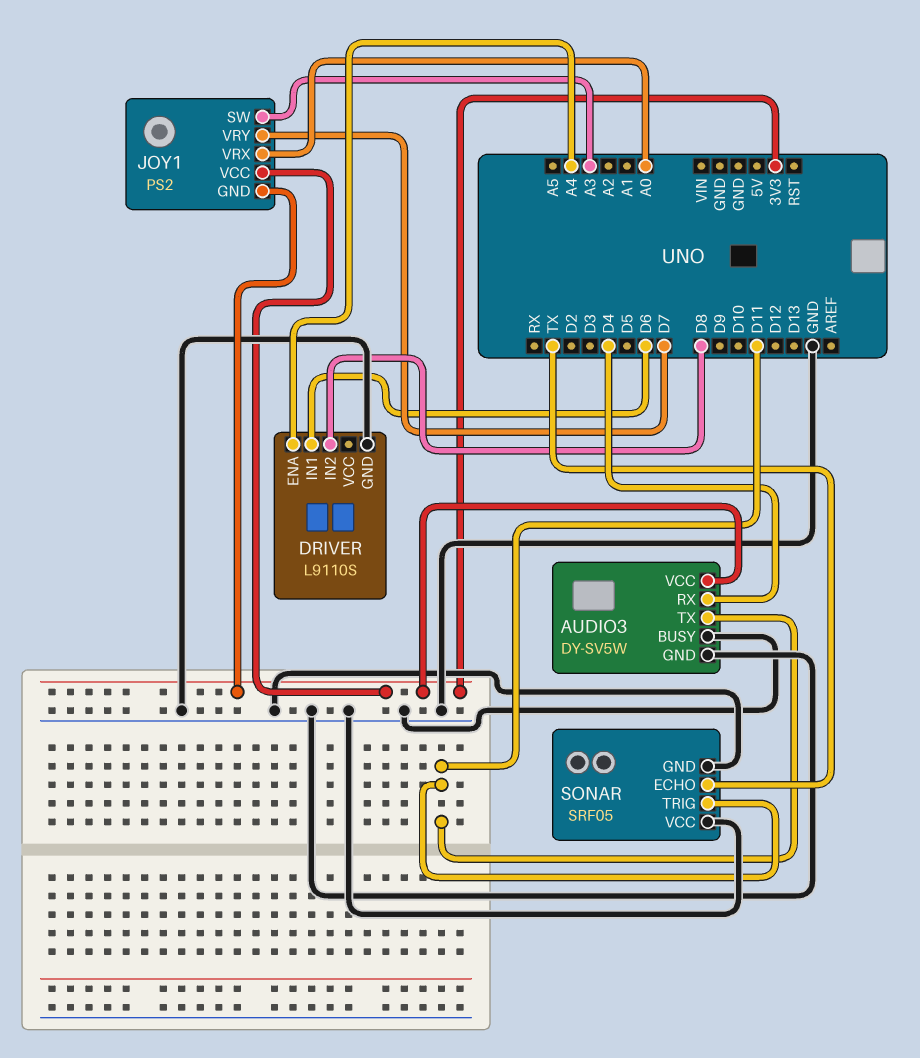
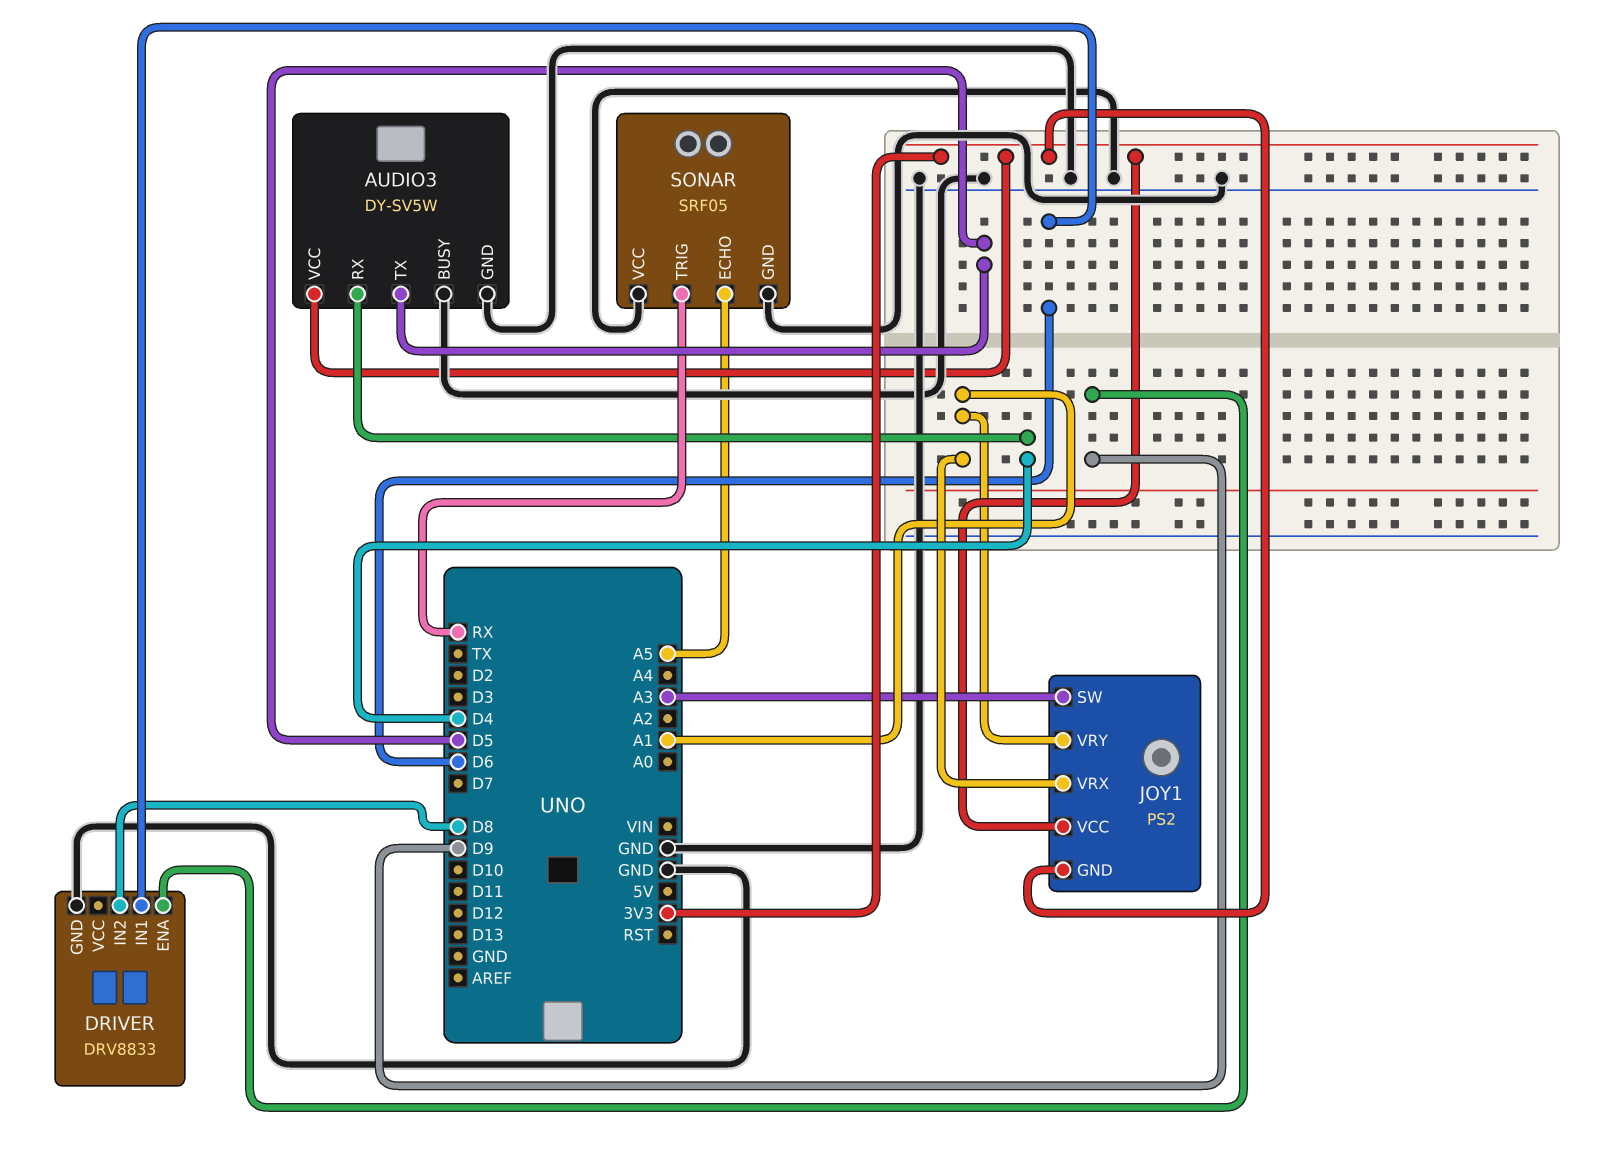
AUDIO3 pin TX: D11 -> D5
DRIVER: L9110S -> DRV8833
DRIVER pin ENA: A4 -> D9
JOY1 pin VRX: A0 -> A1
JOY1 pin VRY: D7 -> A1
SONAR pin ECHO: TX -> A5
SONAR pin TRIG: D11 -> RX

